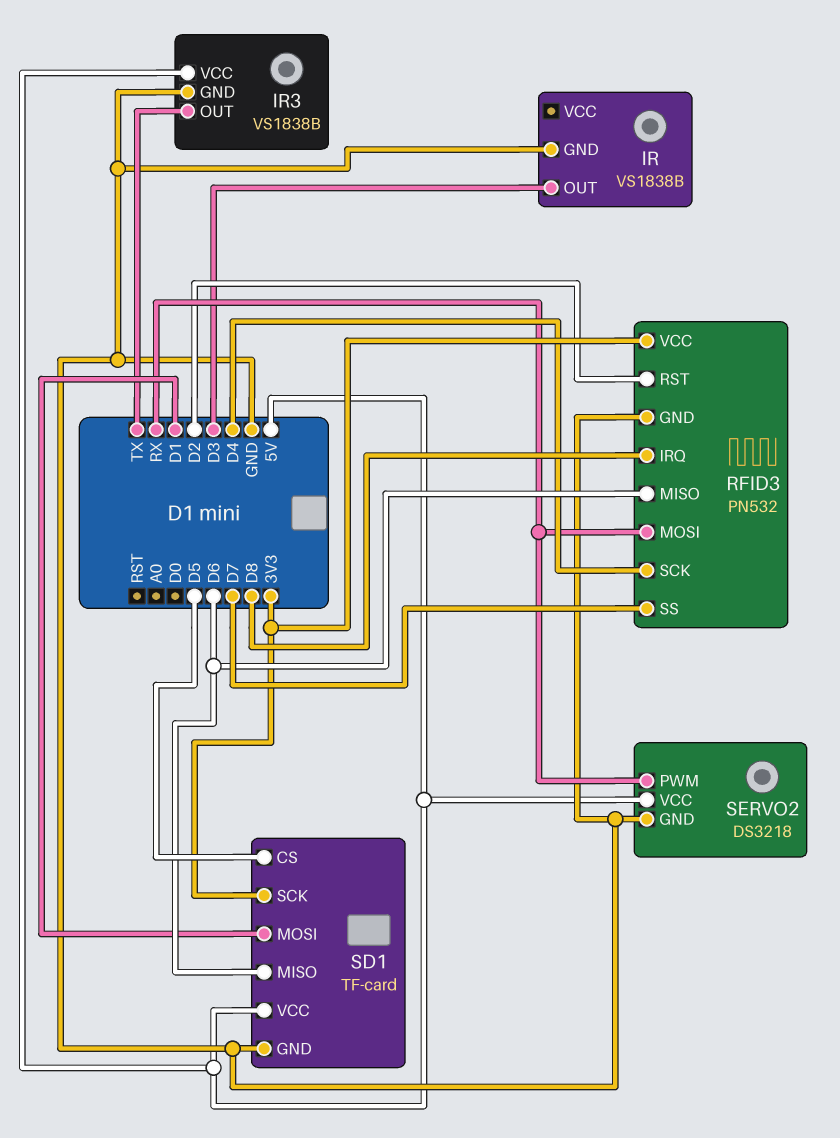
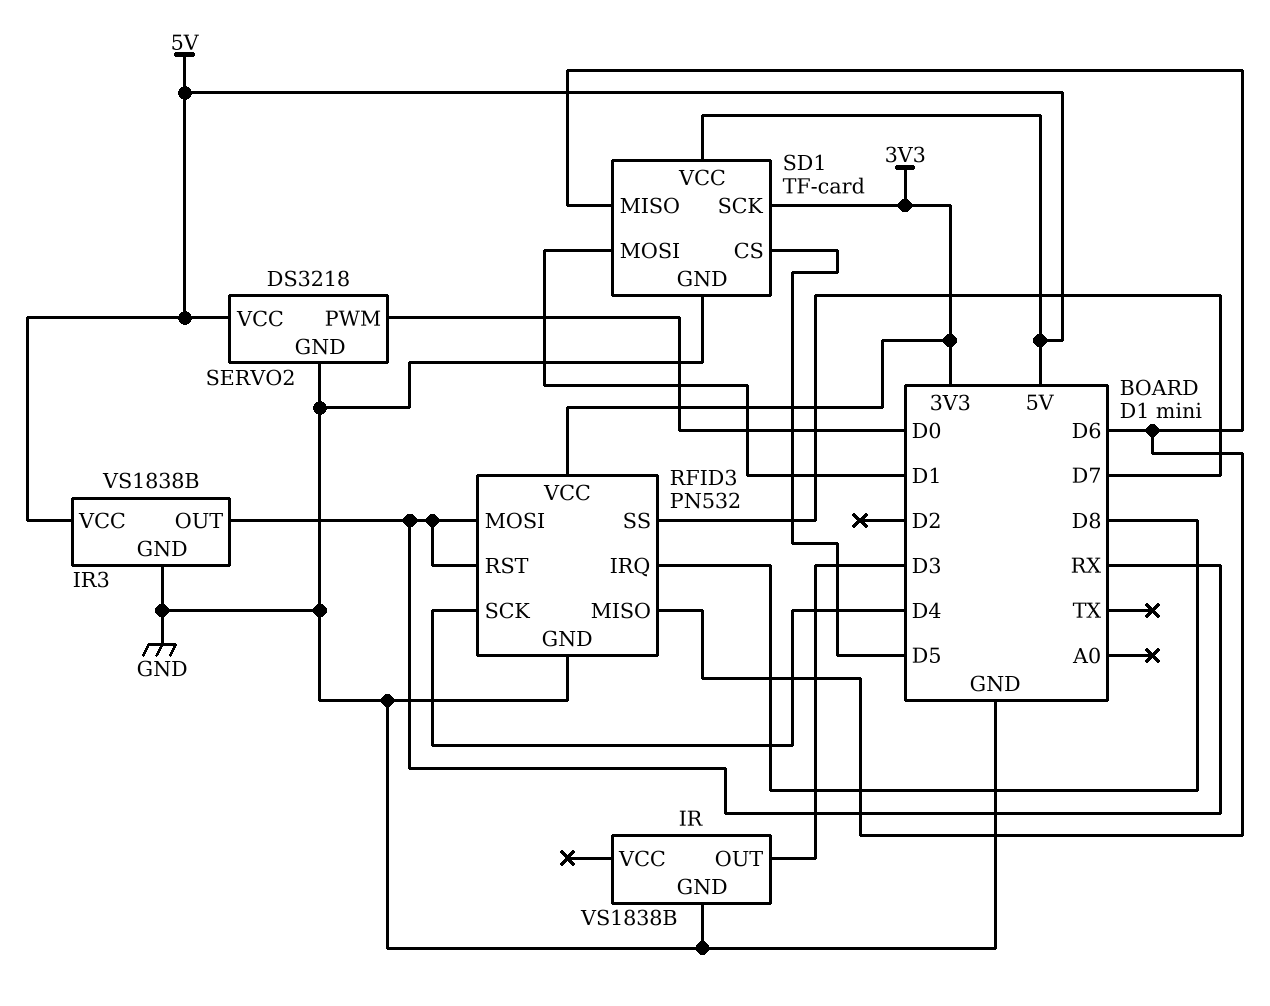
IR3 pin OUT: TX -> RX
RFID3 pin RST: D2 -> RX
SERVO2 pin PWM: RX -> D0

